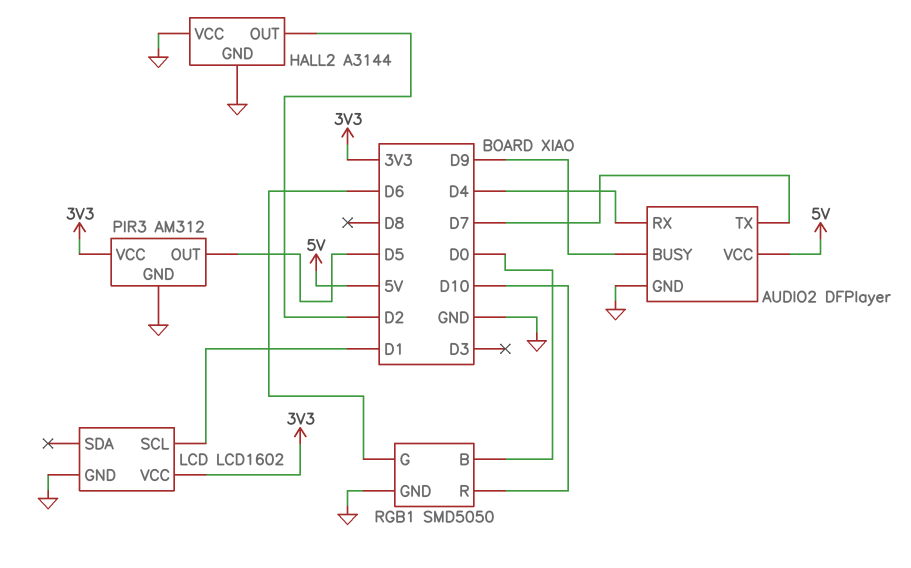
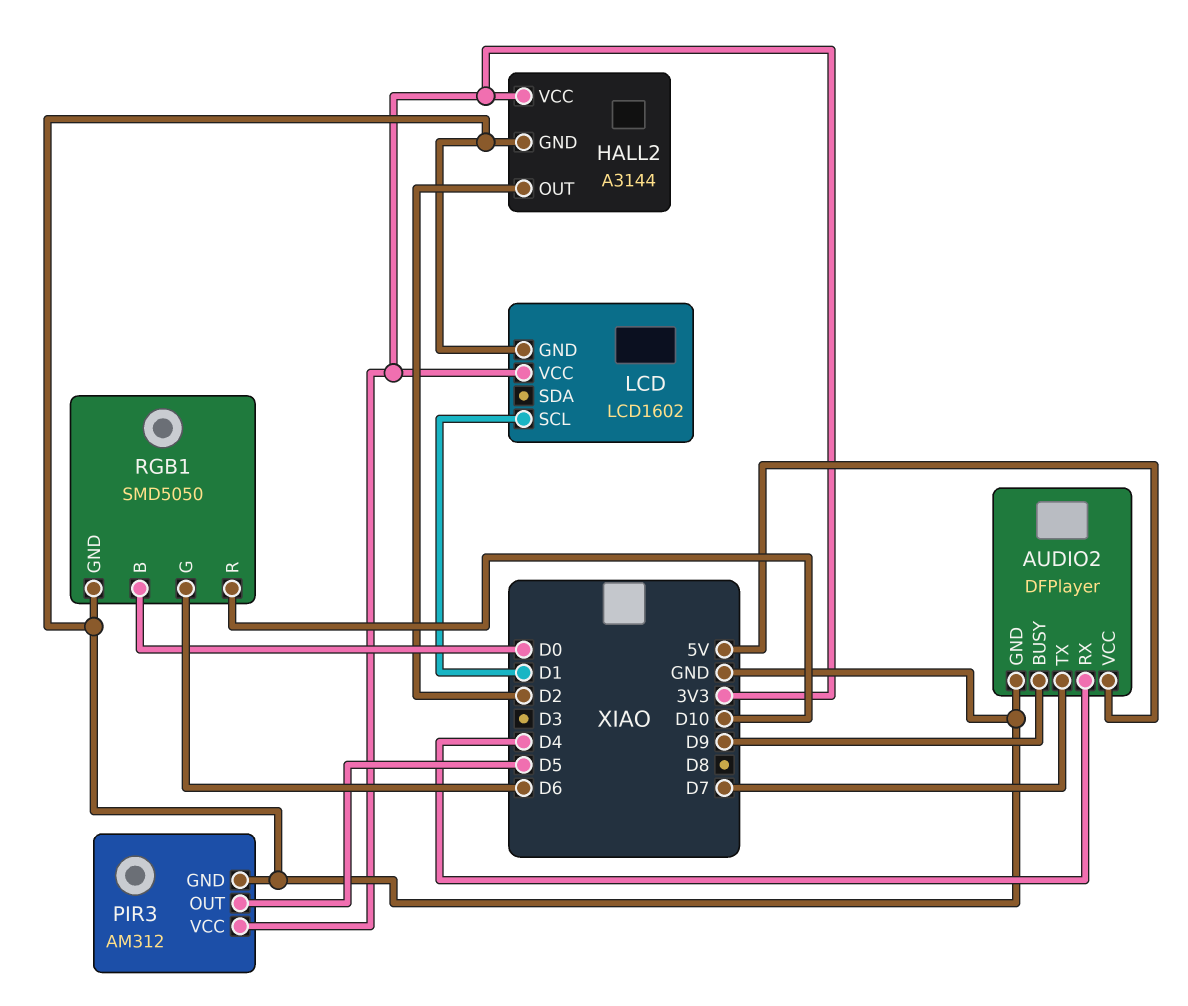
HALL2 pin VCC: GND -> 3V3

